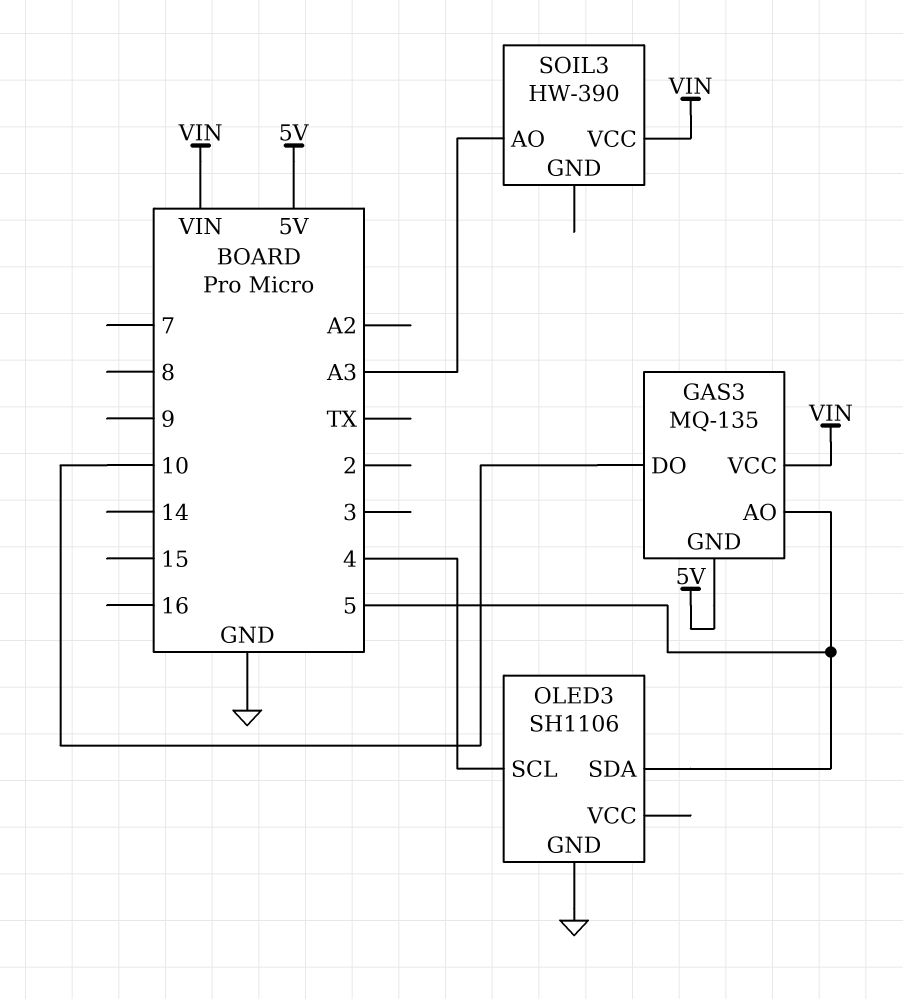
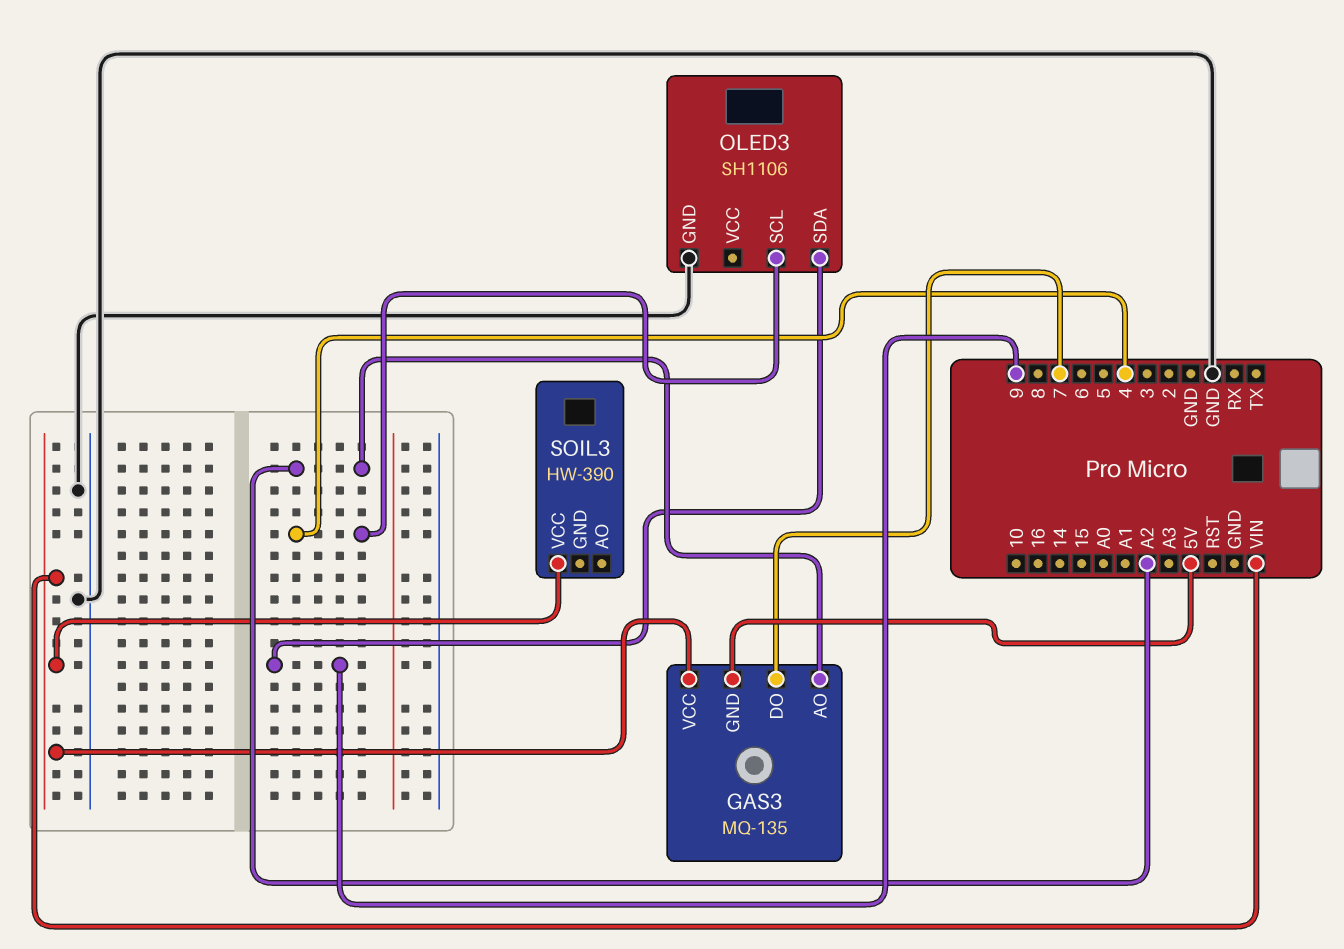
GAS3 pin AO: 5 -> A2
GAS3 pin DO: 10 -> 7
OLED3 pin SDA: 5 -> 9
SOIL3 pin AO: A3 -> none

